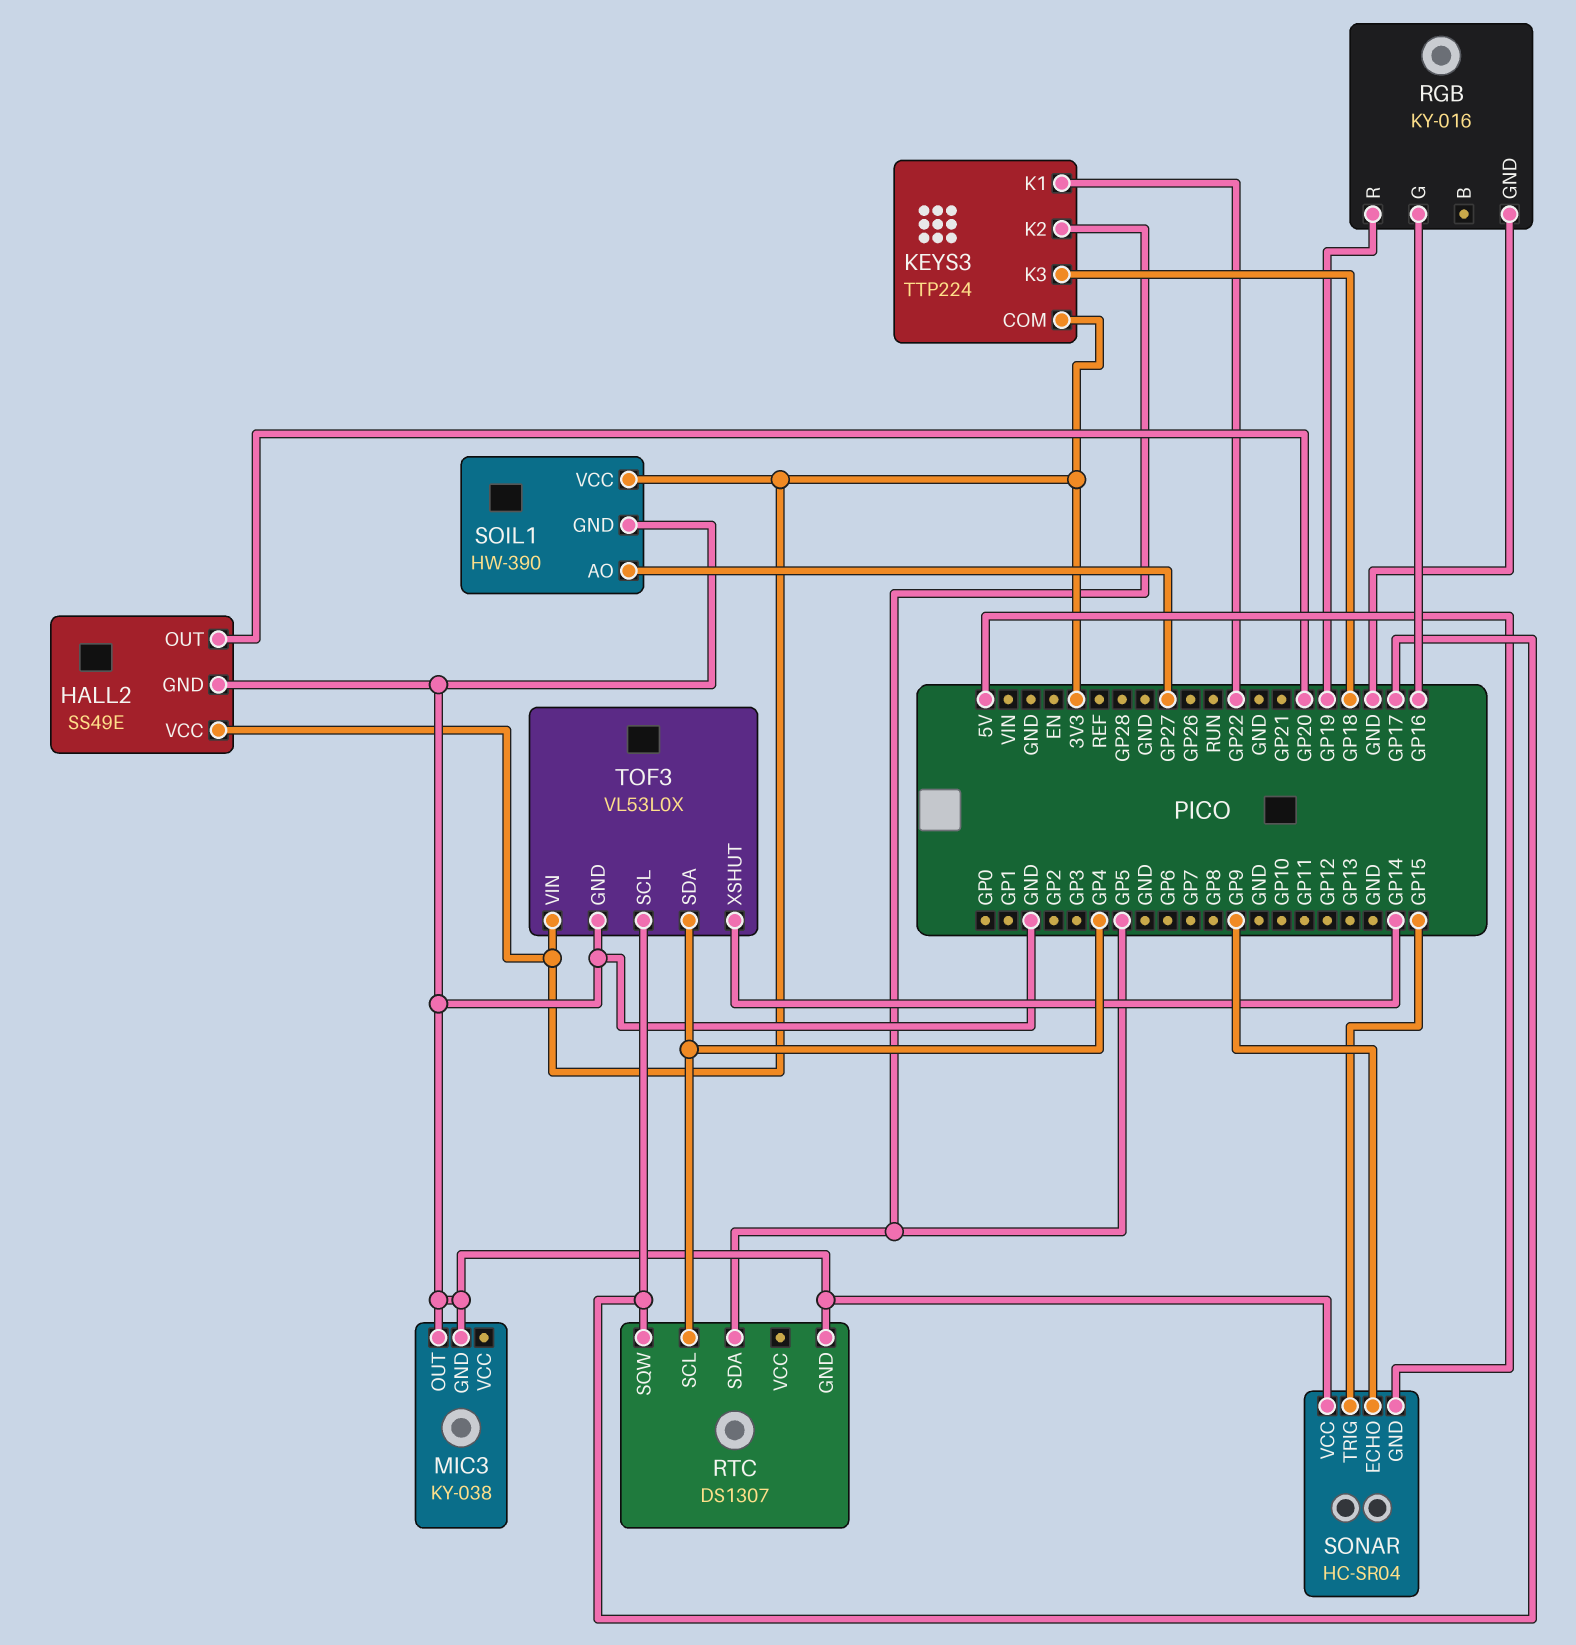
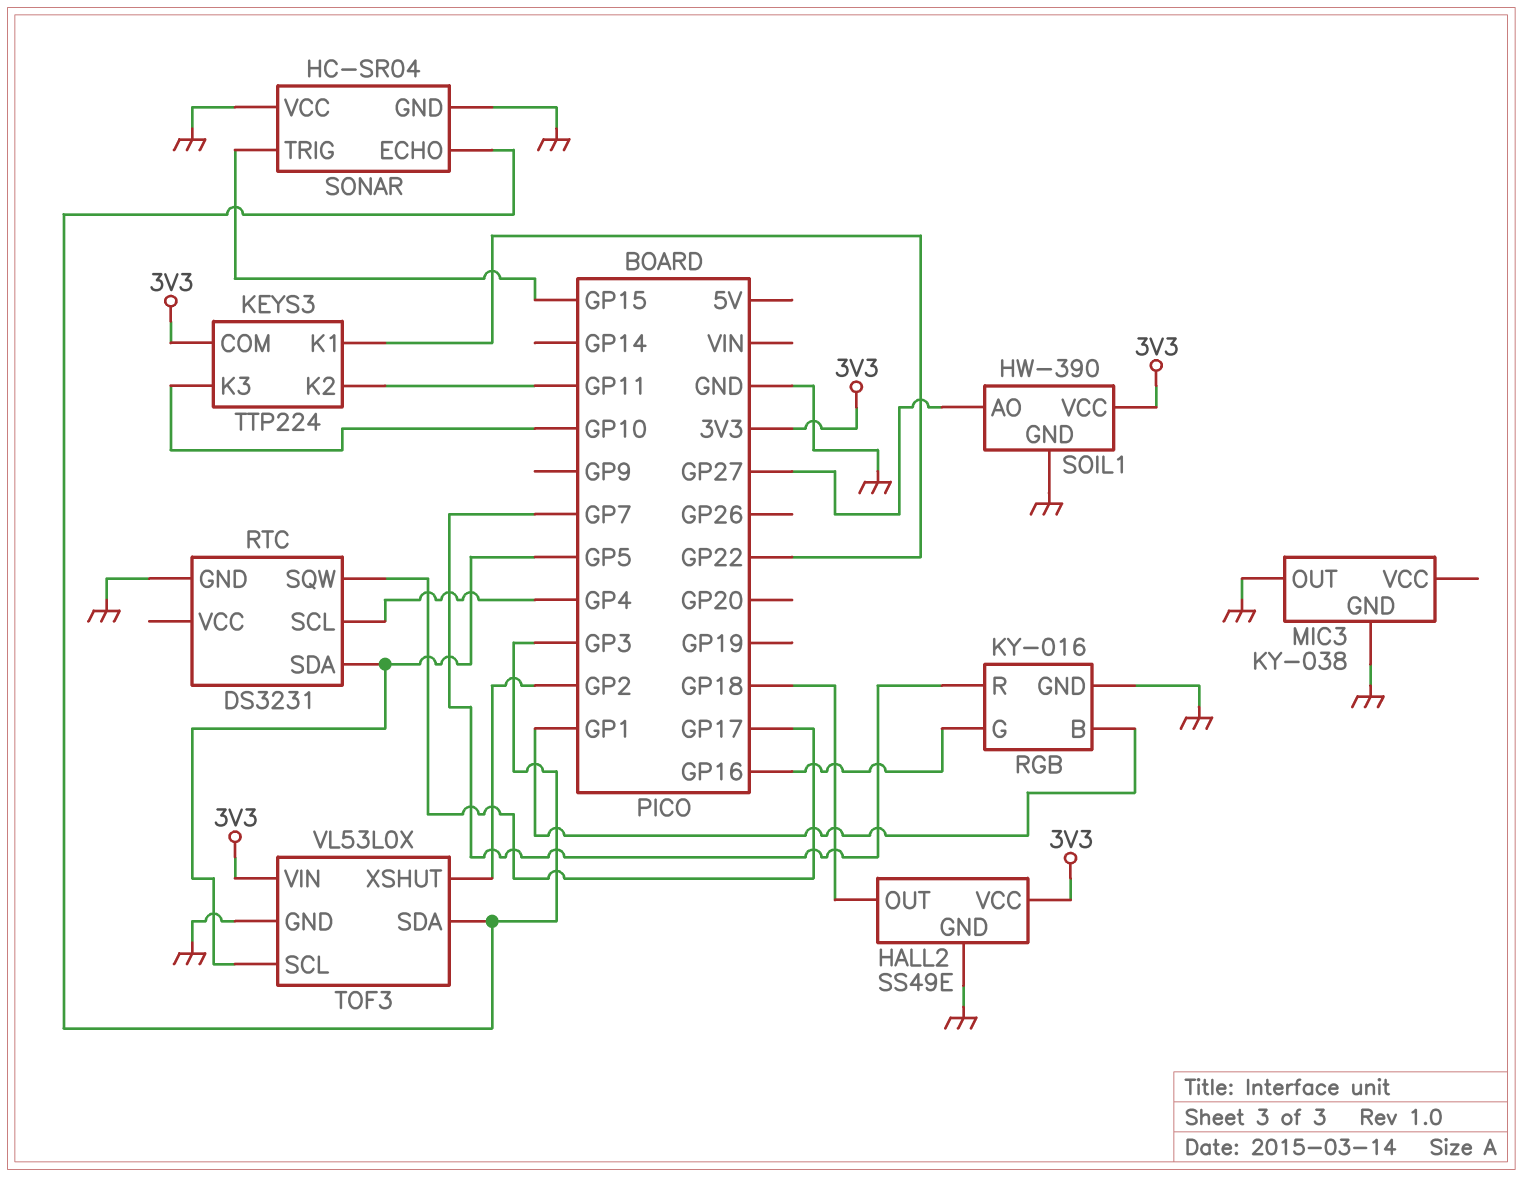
HALL2 pin OUT: GP20 -> GP18
KEYS3 pin K2: GP5 -> GP11
KEYS3 pin K3: GP18 -> GP10
RGB pin B: none -> GP1
RGB pin R: GP19 -> GP7
RTC: DS1307 -> DS3231
SONAR pin ECHO: GP9 -> GP3
SONAR pin GND: 5V -> GND
TOF3 pin SCL: GP17 -> GP5
TOF3 pin SDA: GP4 -> GP3
TOF3 pin XSHUT: GP14 -> GP2

